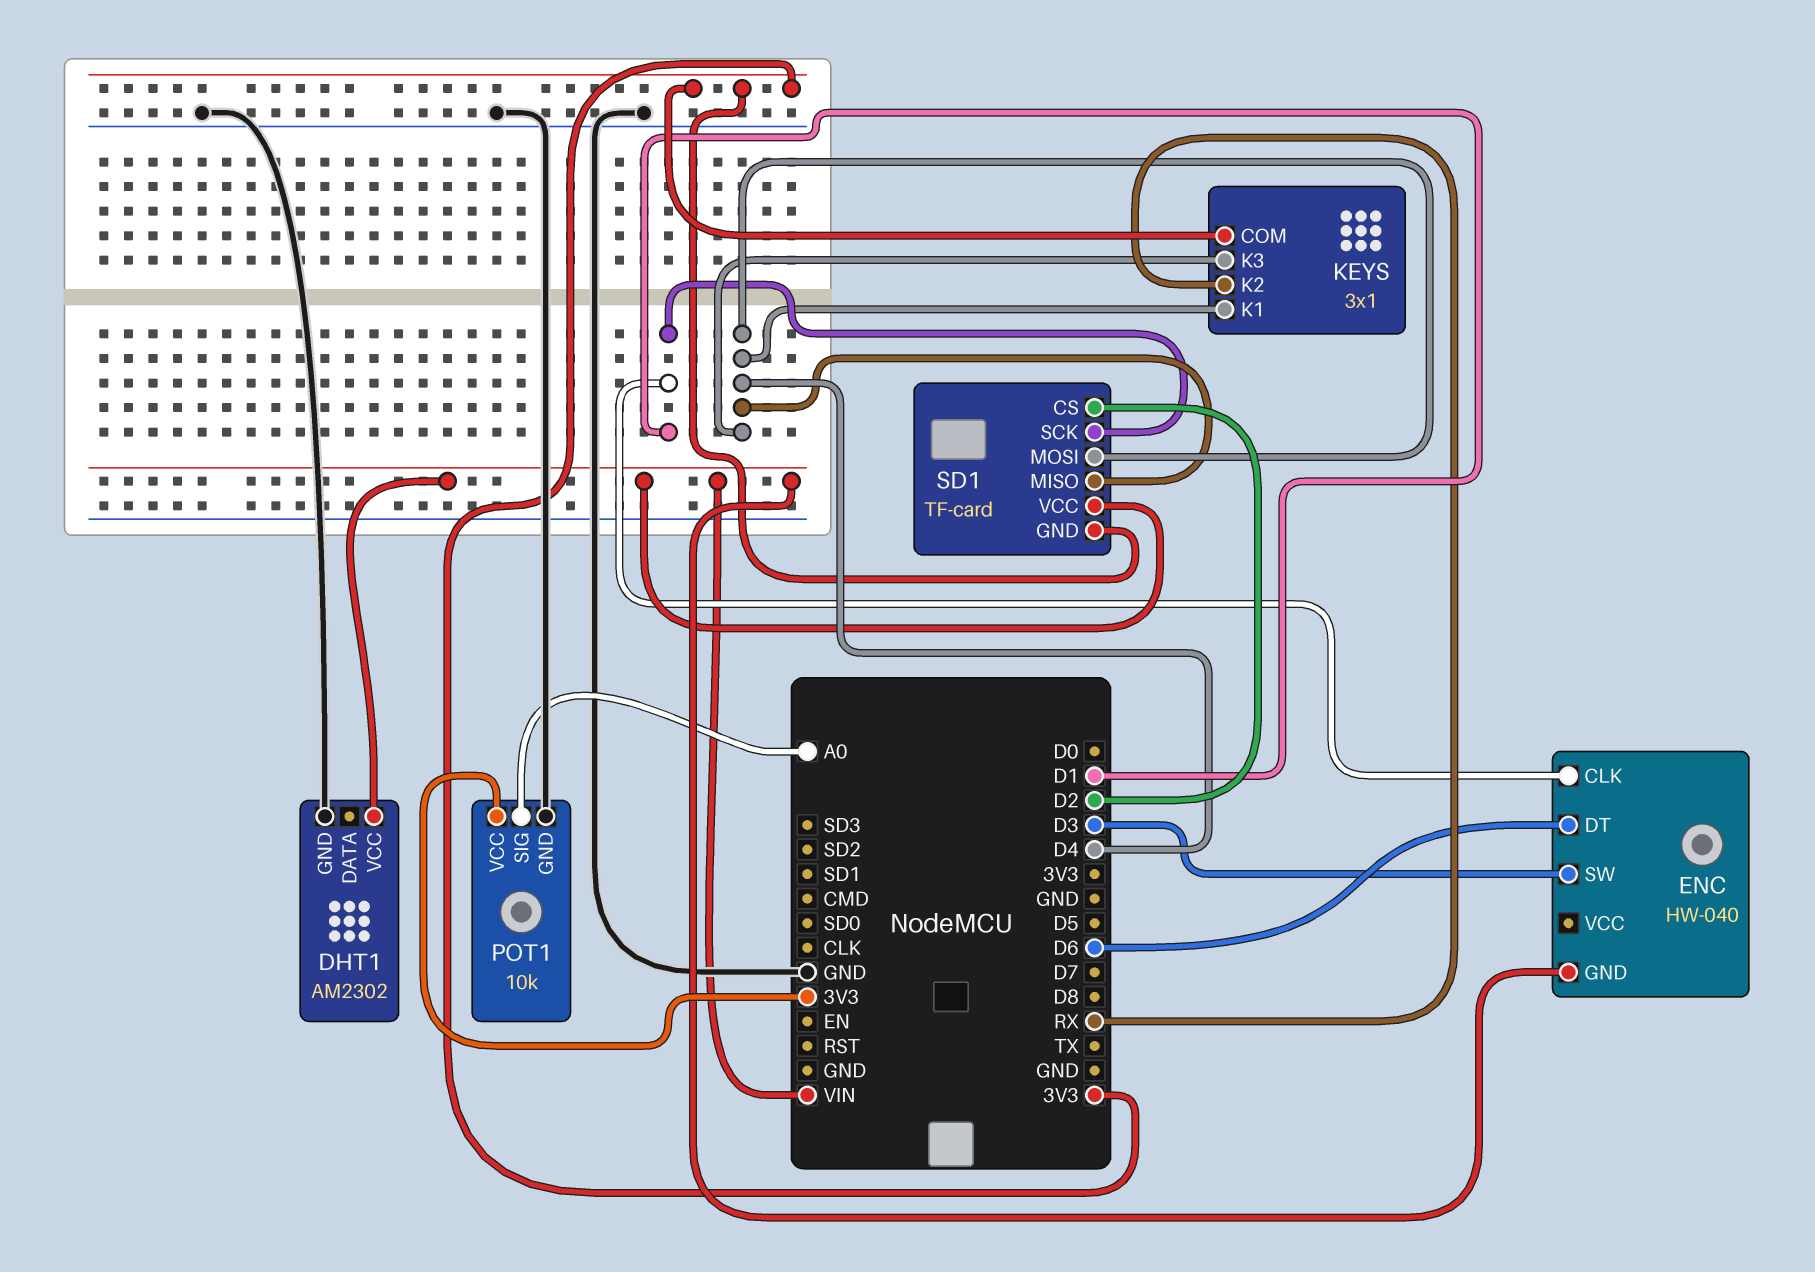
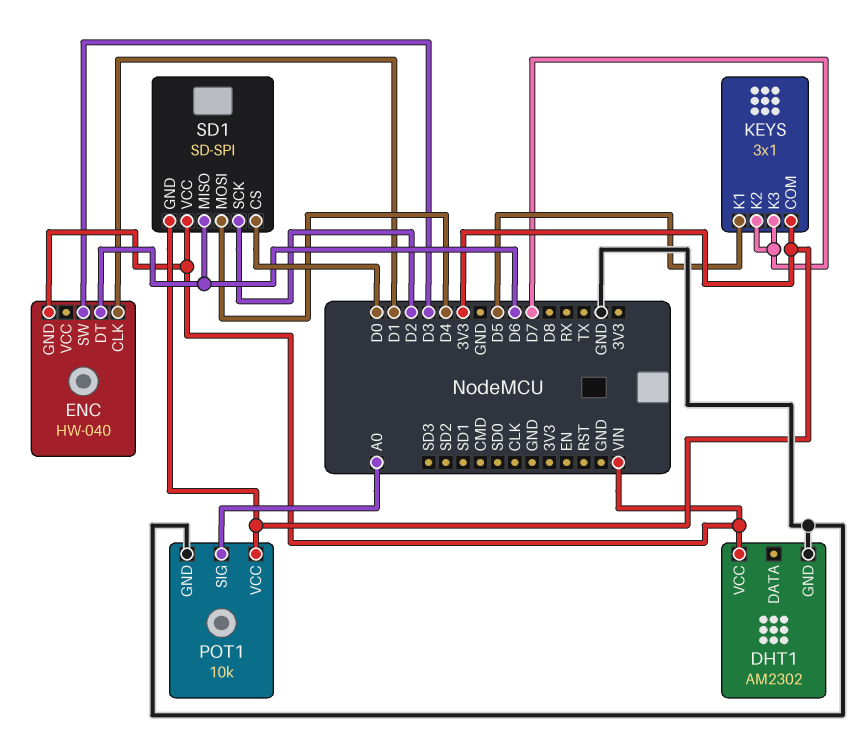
KEYS pin K1: D4 -> D5
KEYS pin K2: RX -> D7
KEYS pin K3: D4 -> D7
SD1: TF-card -> SD-SPI
SD1 pin CS: D2 -> D0
SD1 pin MISO: D4 -> D6
SD1 pin SCK: D1 -> D2

